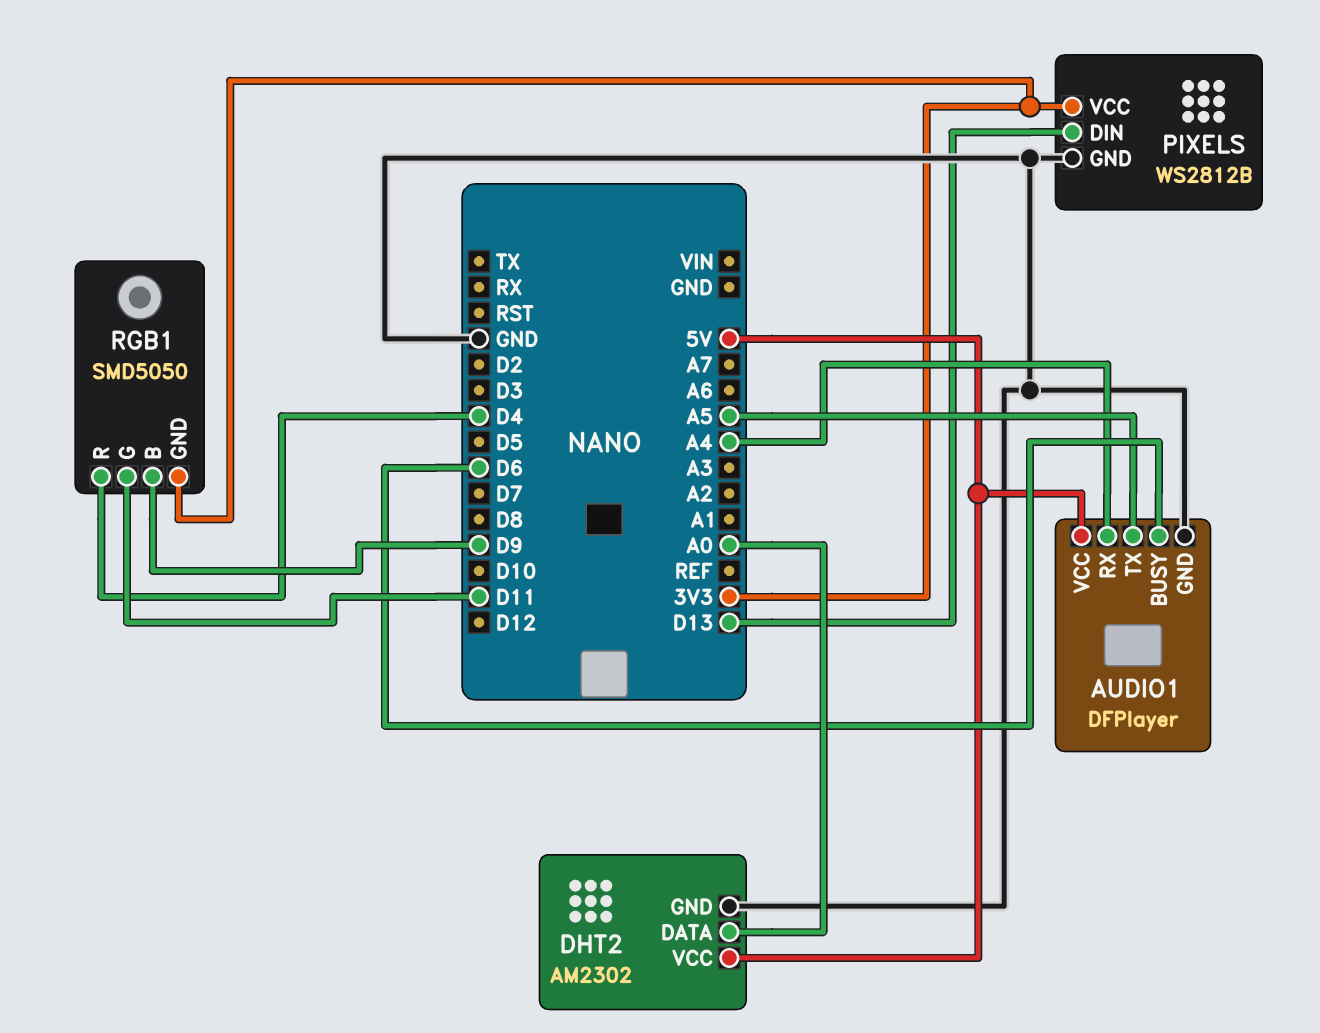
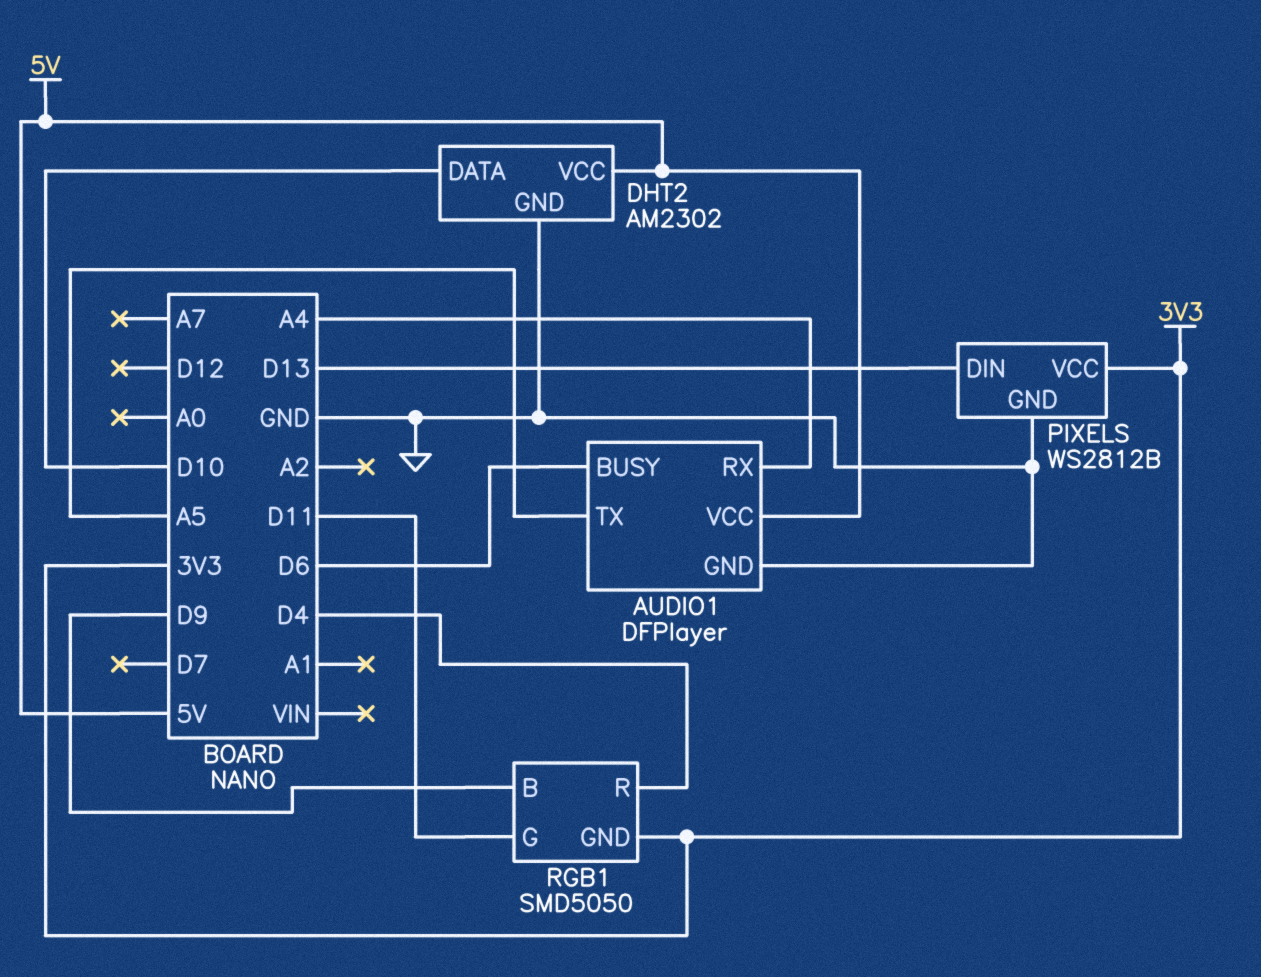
DHT2 pin DATA: A0 -> D10

